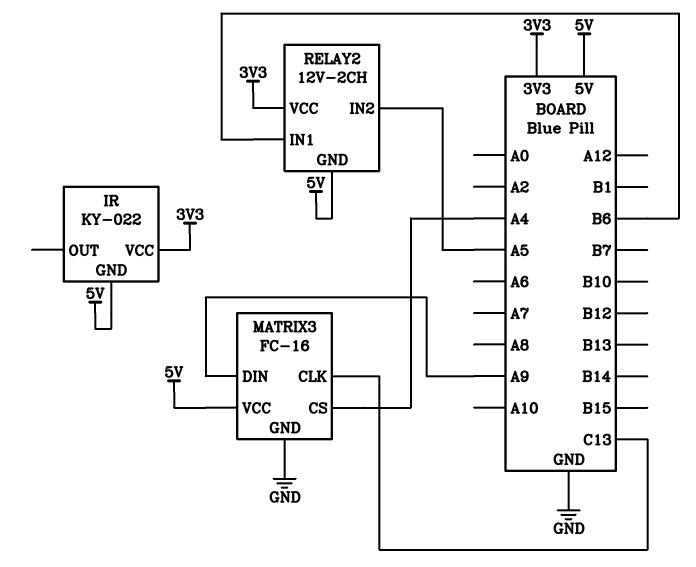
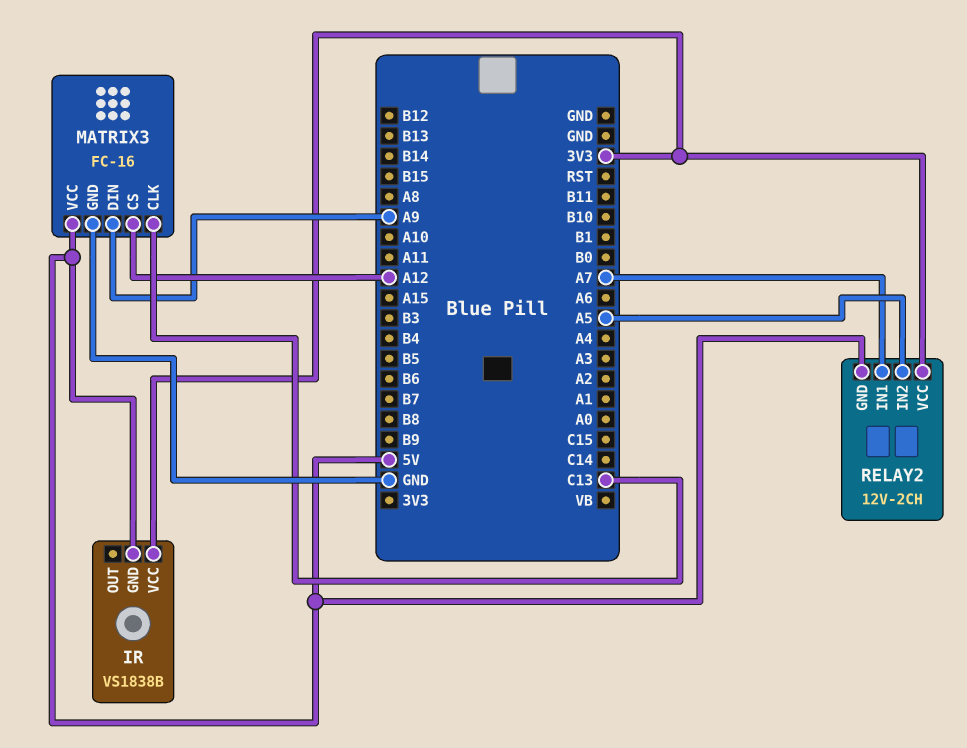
IR: KY-022 -> VS1838B
MATRIX3 pin CS: A4 -> A12
RELAY2 pin IN1: B6 -> A7

